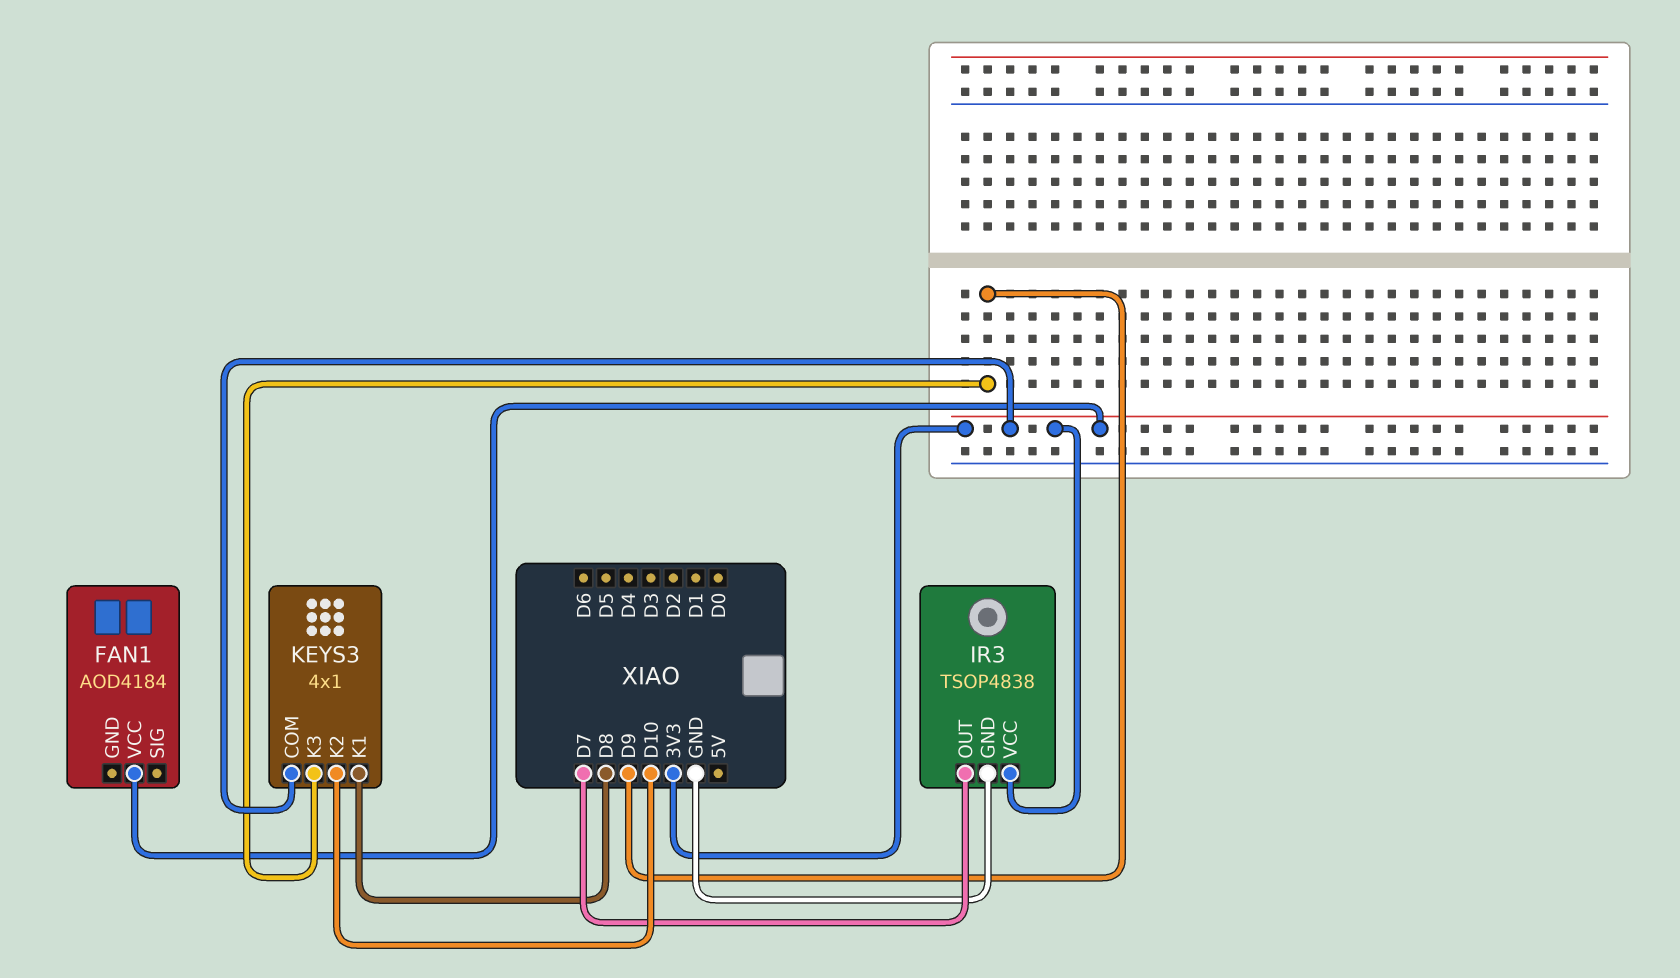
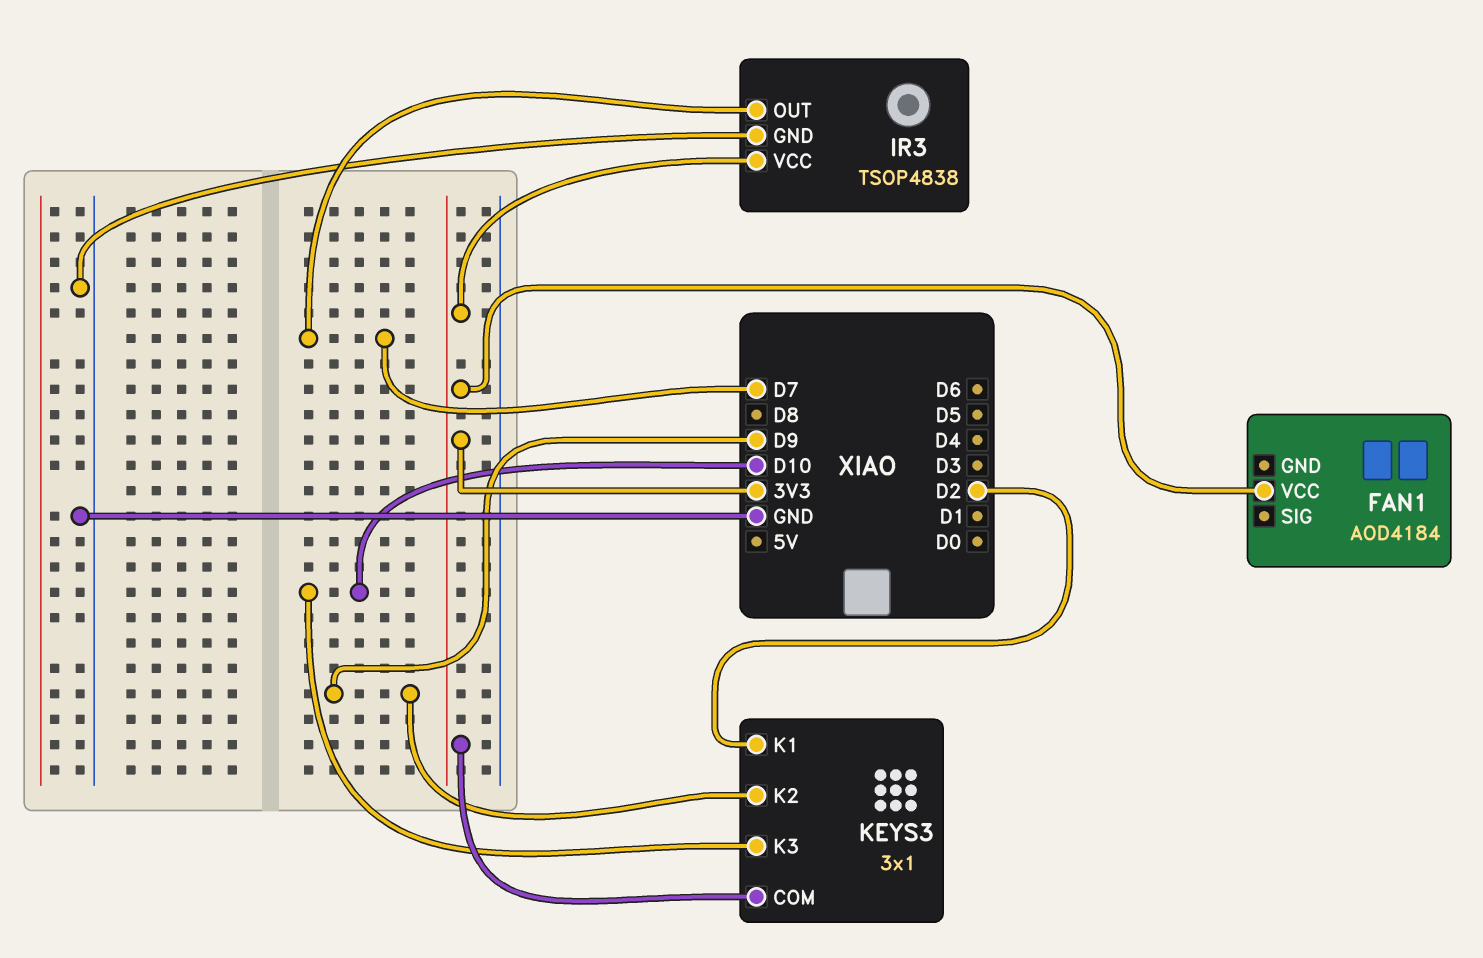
KEYS3: 4x1 -> 3x1
KEYS3 pin K1: D8 -> D2
KEYS3 pin K2: D10 -> D9
KEYS3 pin K3: D9 -> D10

